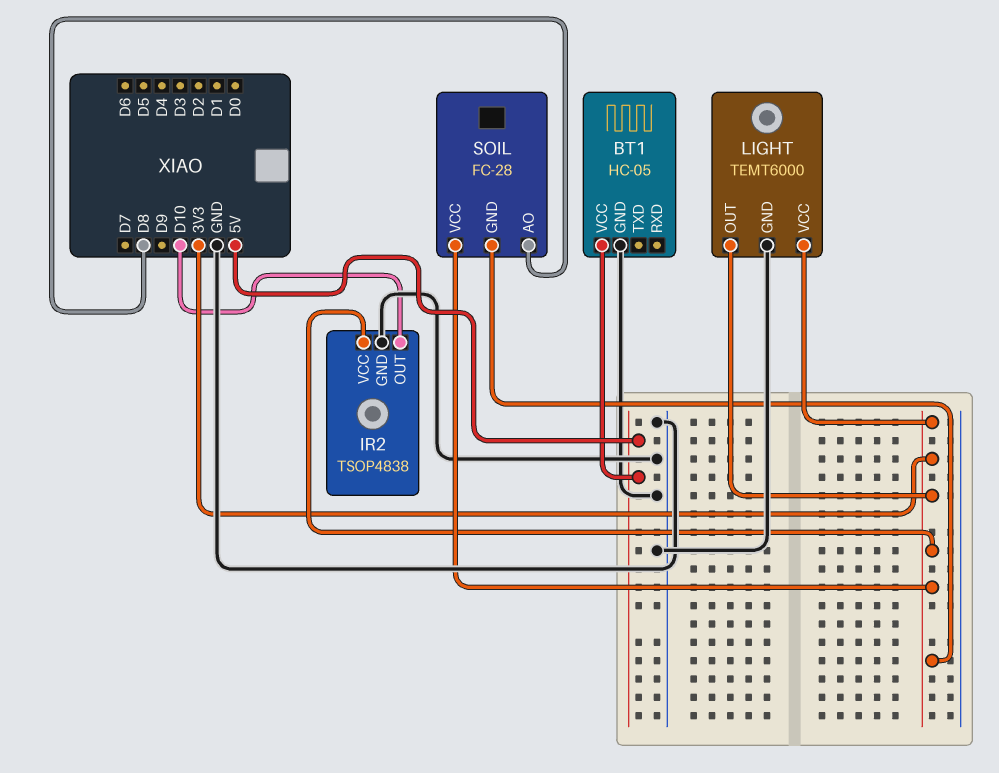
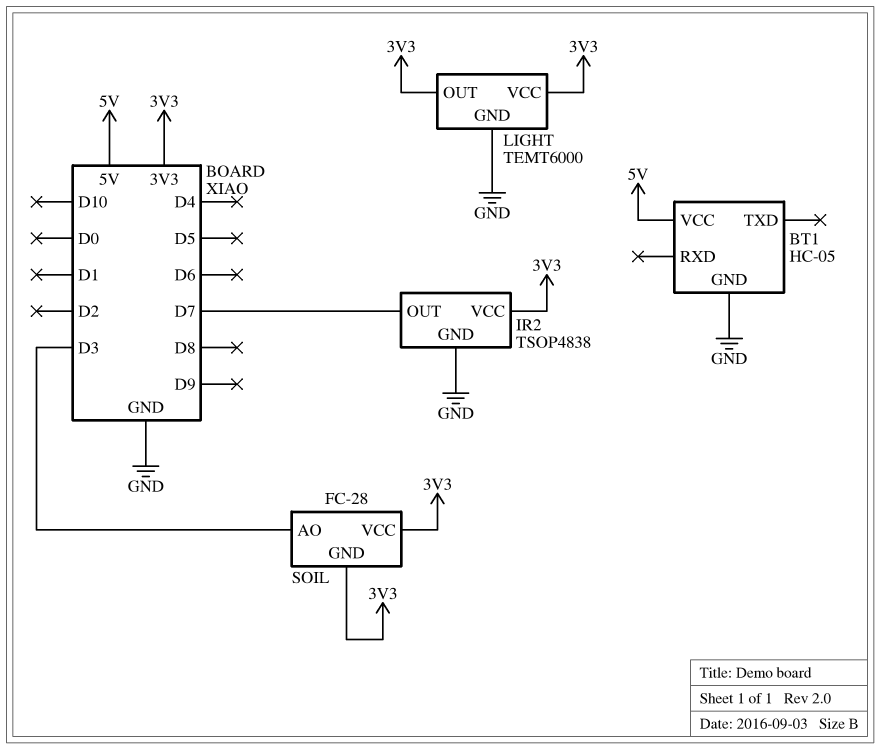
IR2 pin OUT: D10 -> D7
SOIL pin AO: D8 -> D3

